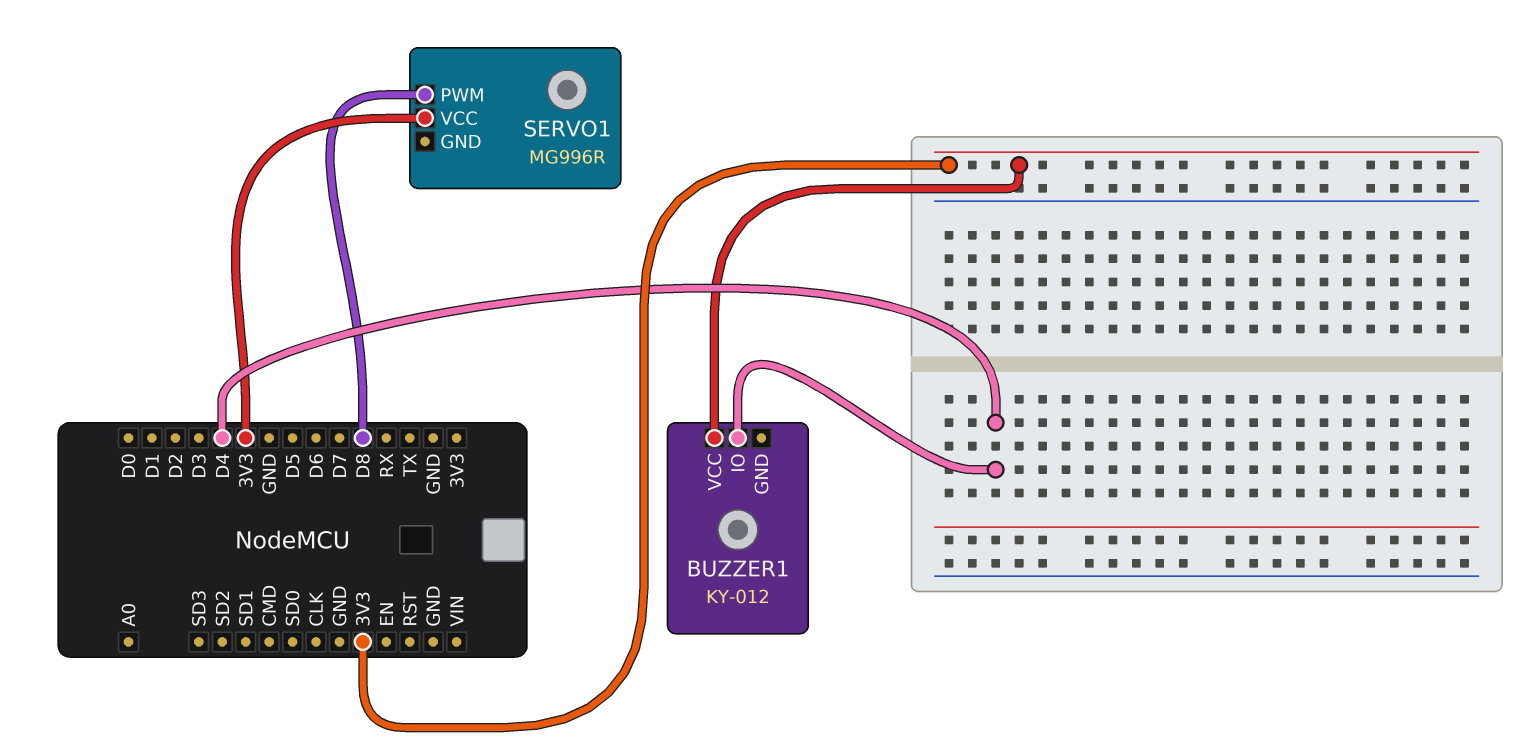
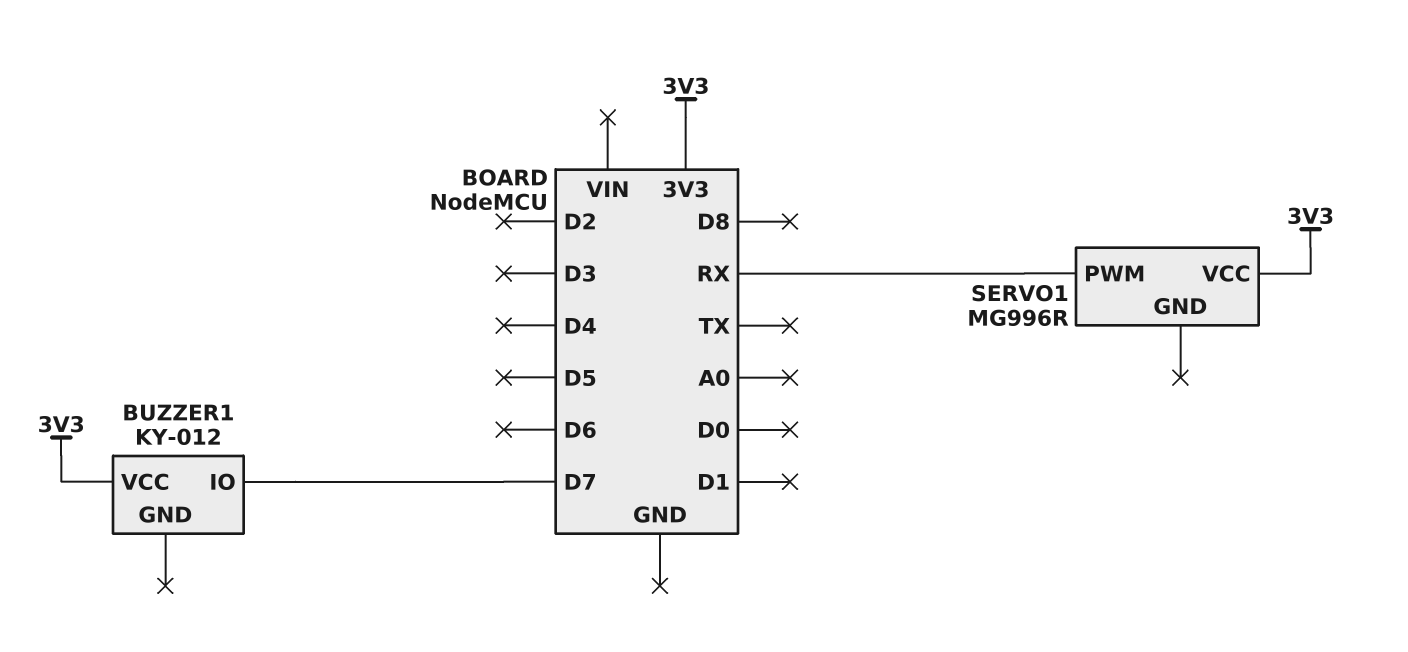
BUZZER1 pin IO: D4 -> D7
SERVO1 pin PWM: D8 -> RX

